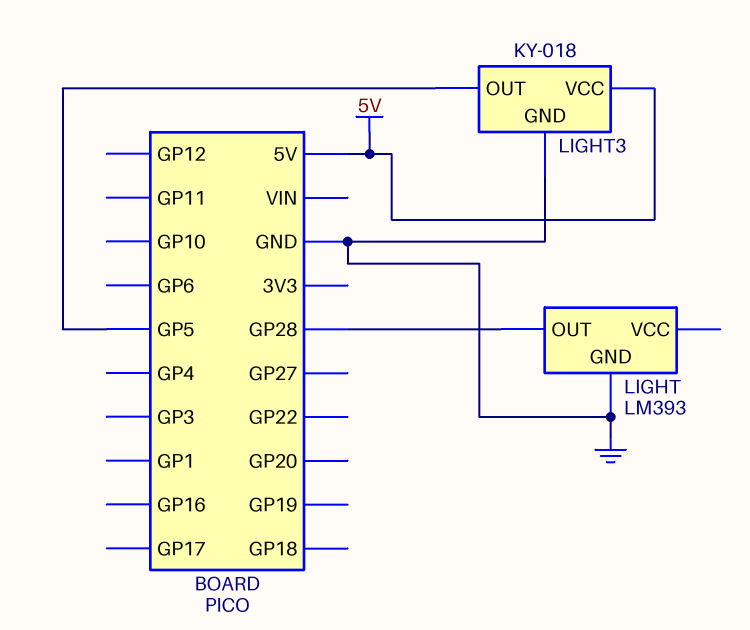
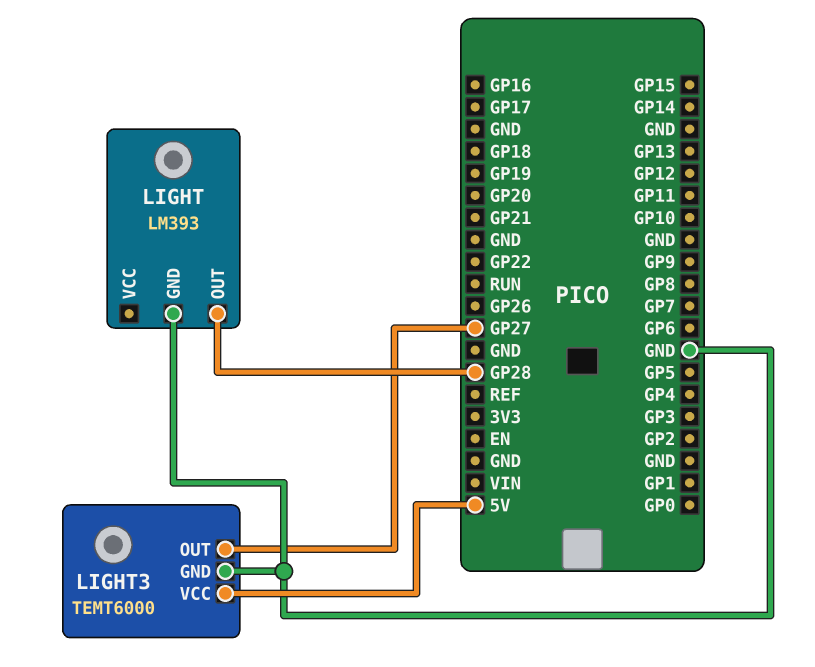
LIGHT3: KY-018 -> TEMT6000
LIGHT3 pin OUT: GP5 -> GP27

